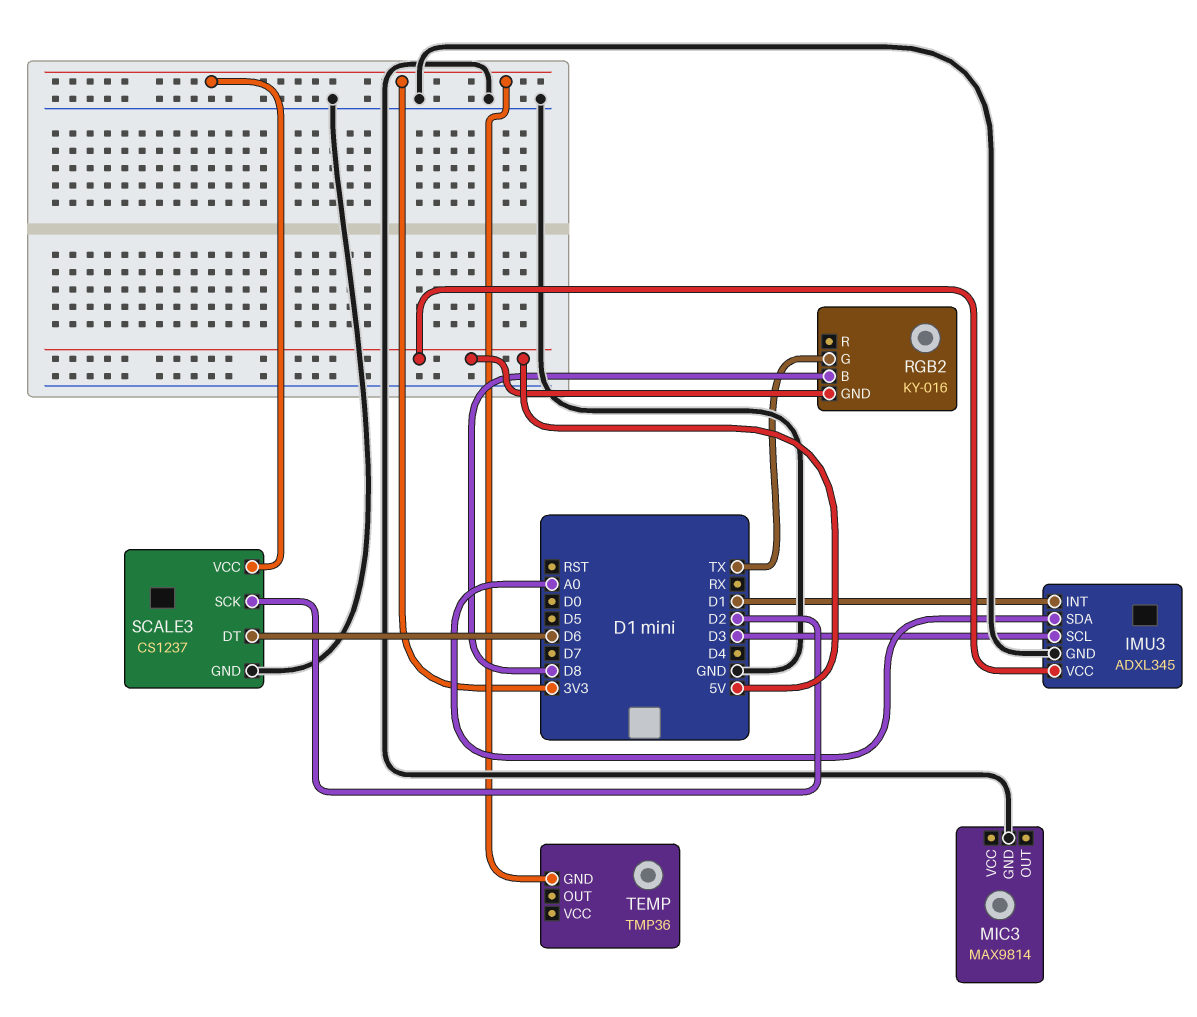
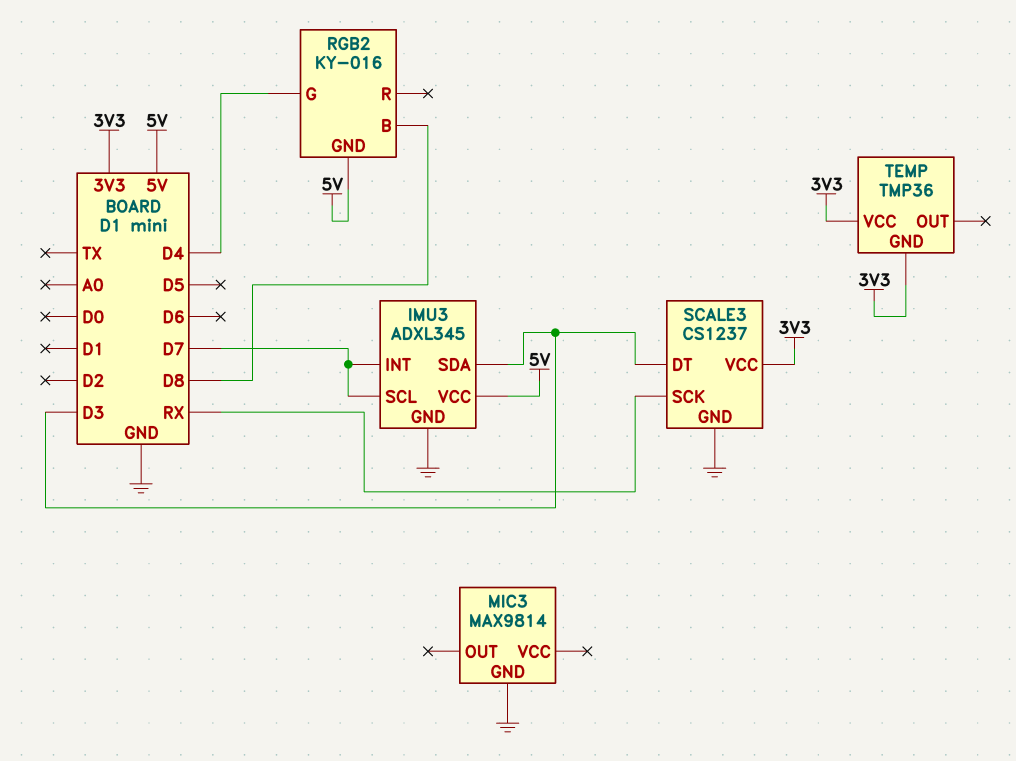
IMU3 pin INT: D1 -> D7
IMU3 pin SCL: D3 -> D7
IMU3 pin SDA: A0 -> D3
RGB2 pin G: TX -> D4
SCALE3 pin DT: D6 -> D3
SCALE3 pin SCK: D2 -> RX
TEMP pin VCC: none -> 3V3

